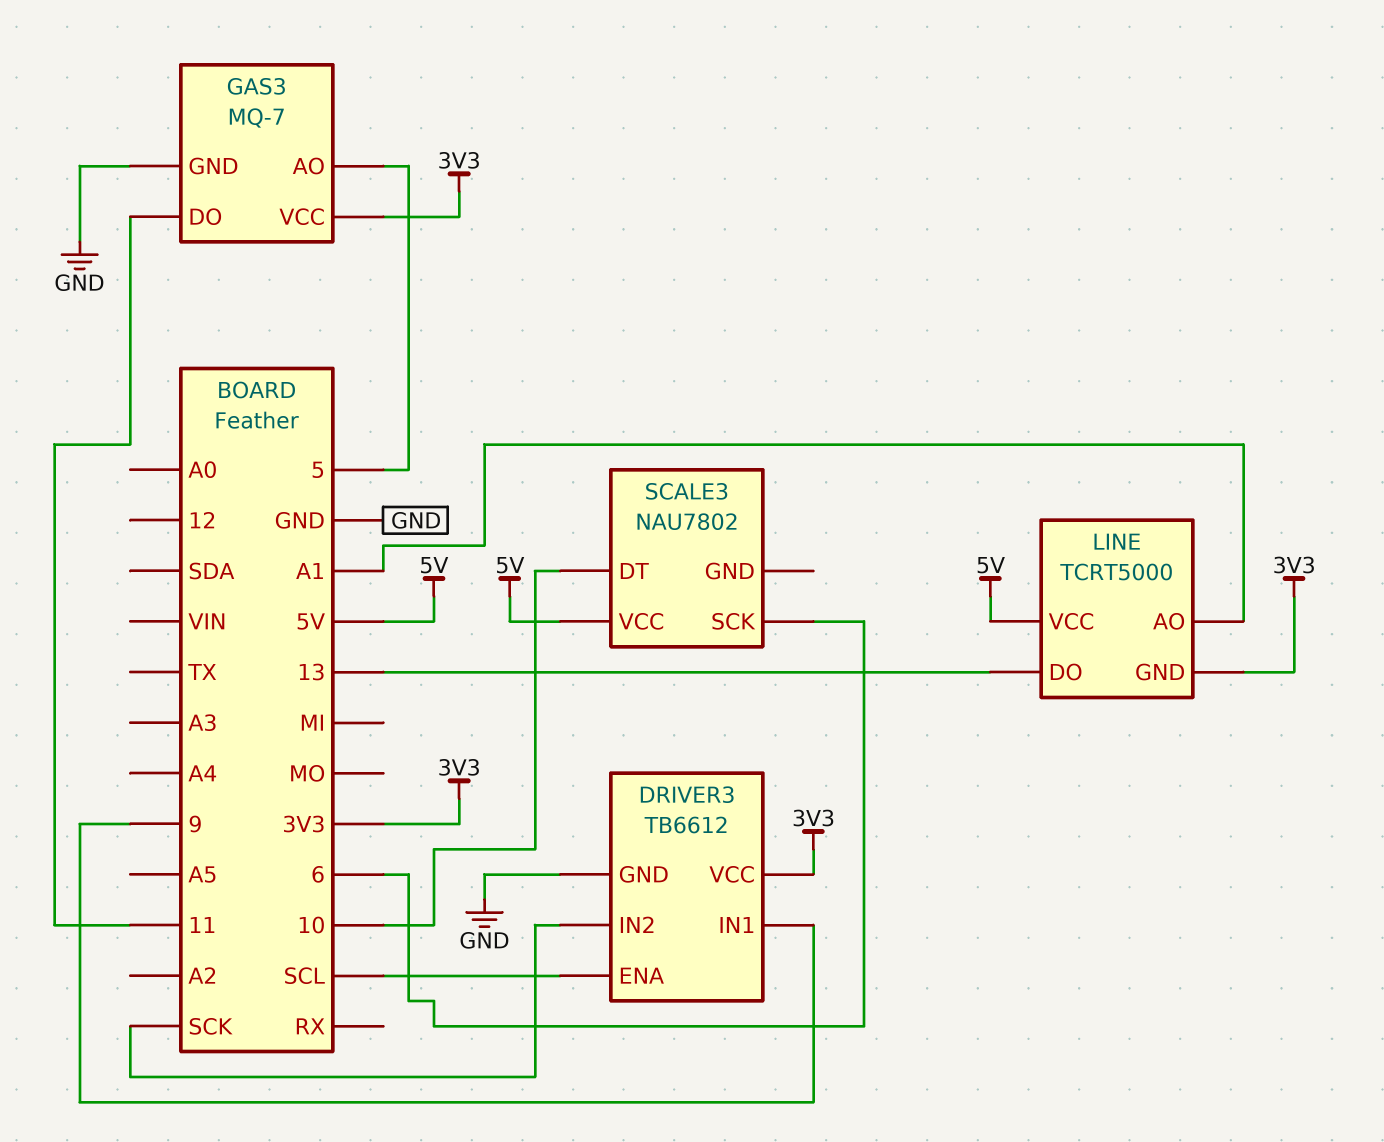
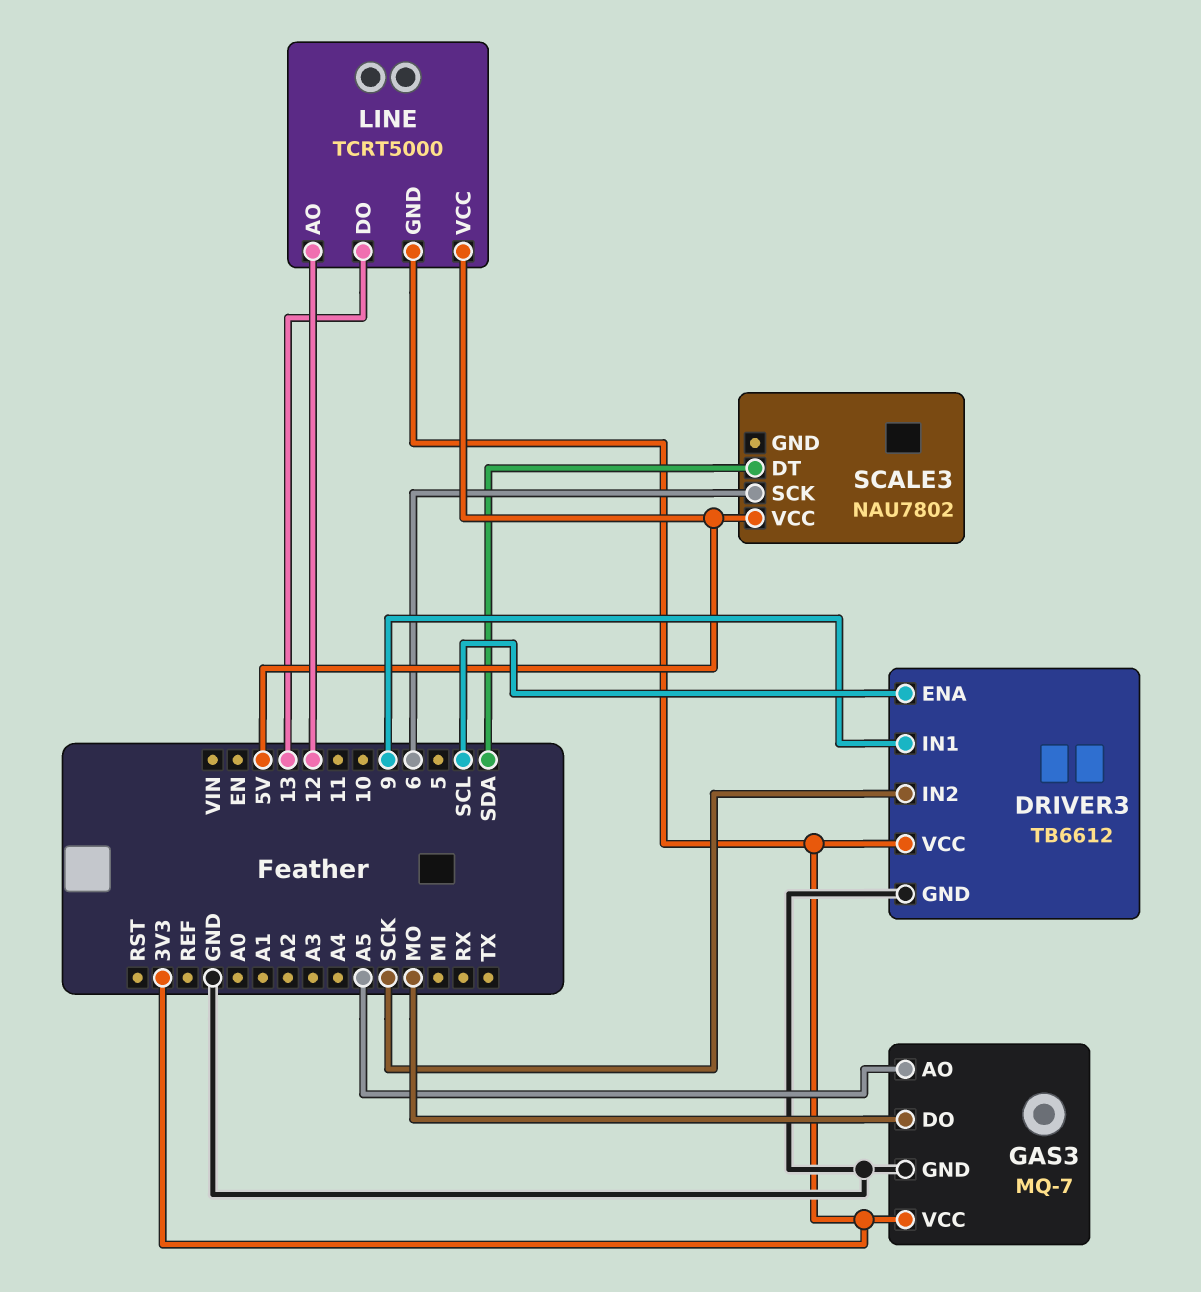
GAS3 pin AO: 5 -> A5
GAS3 pin DO: 11 -> MO
LINE pin AO: A1 -> 12
SCALE3 pin DT: 10 -> SDA

